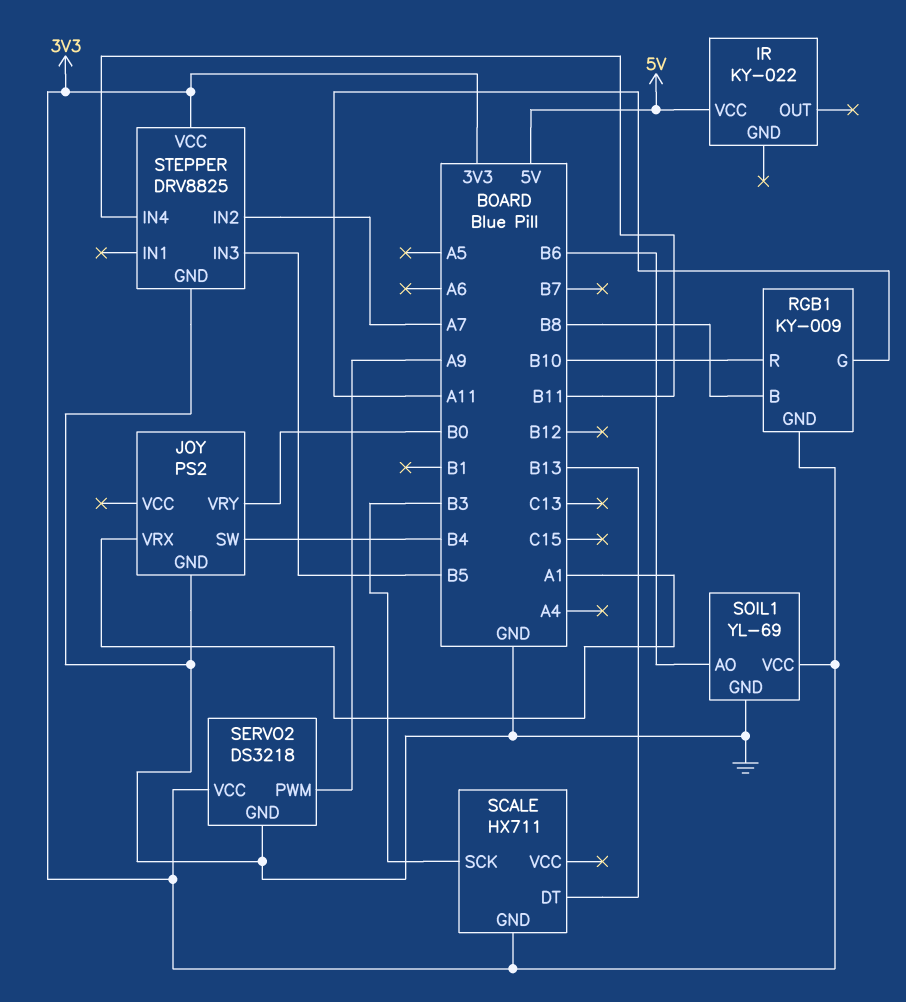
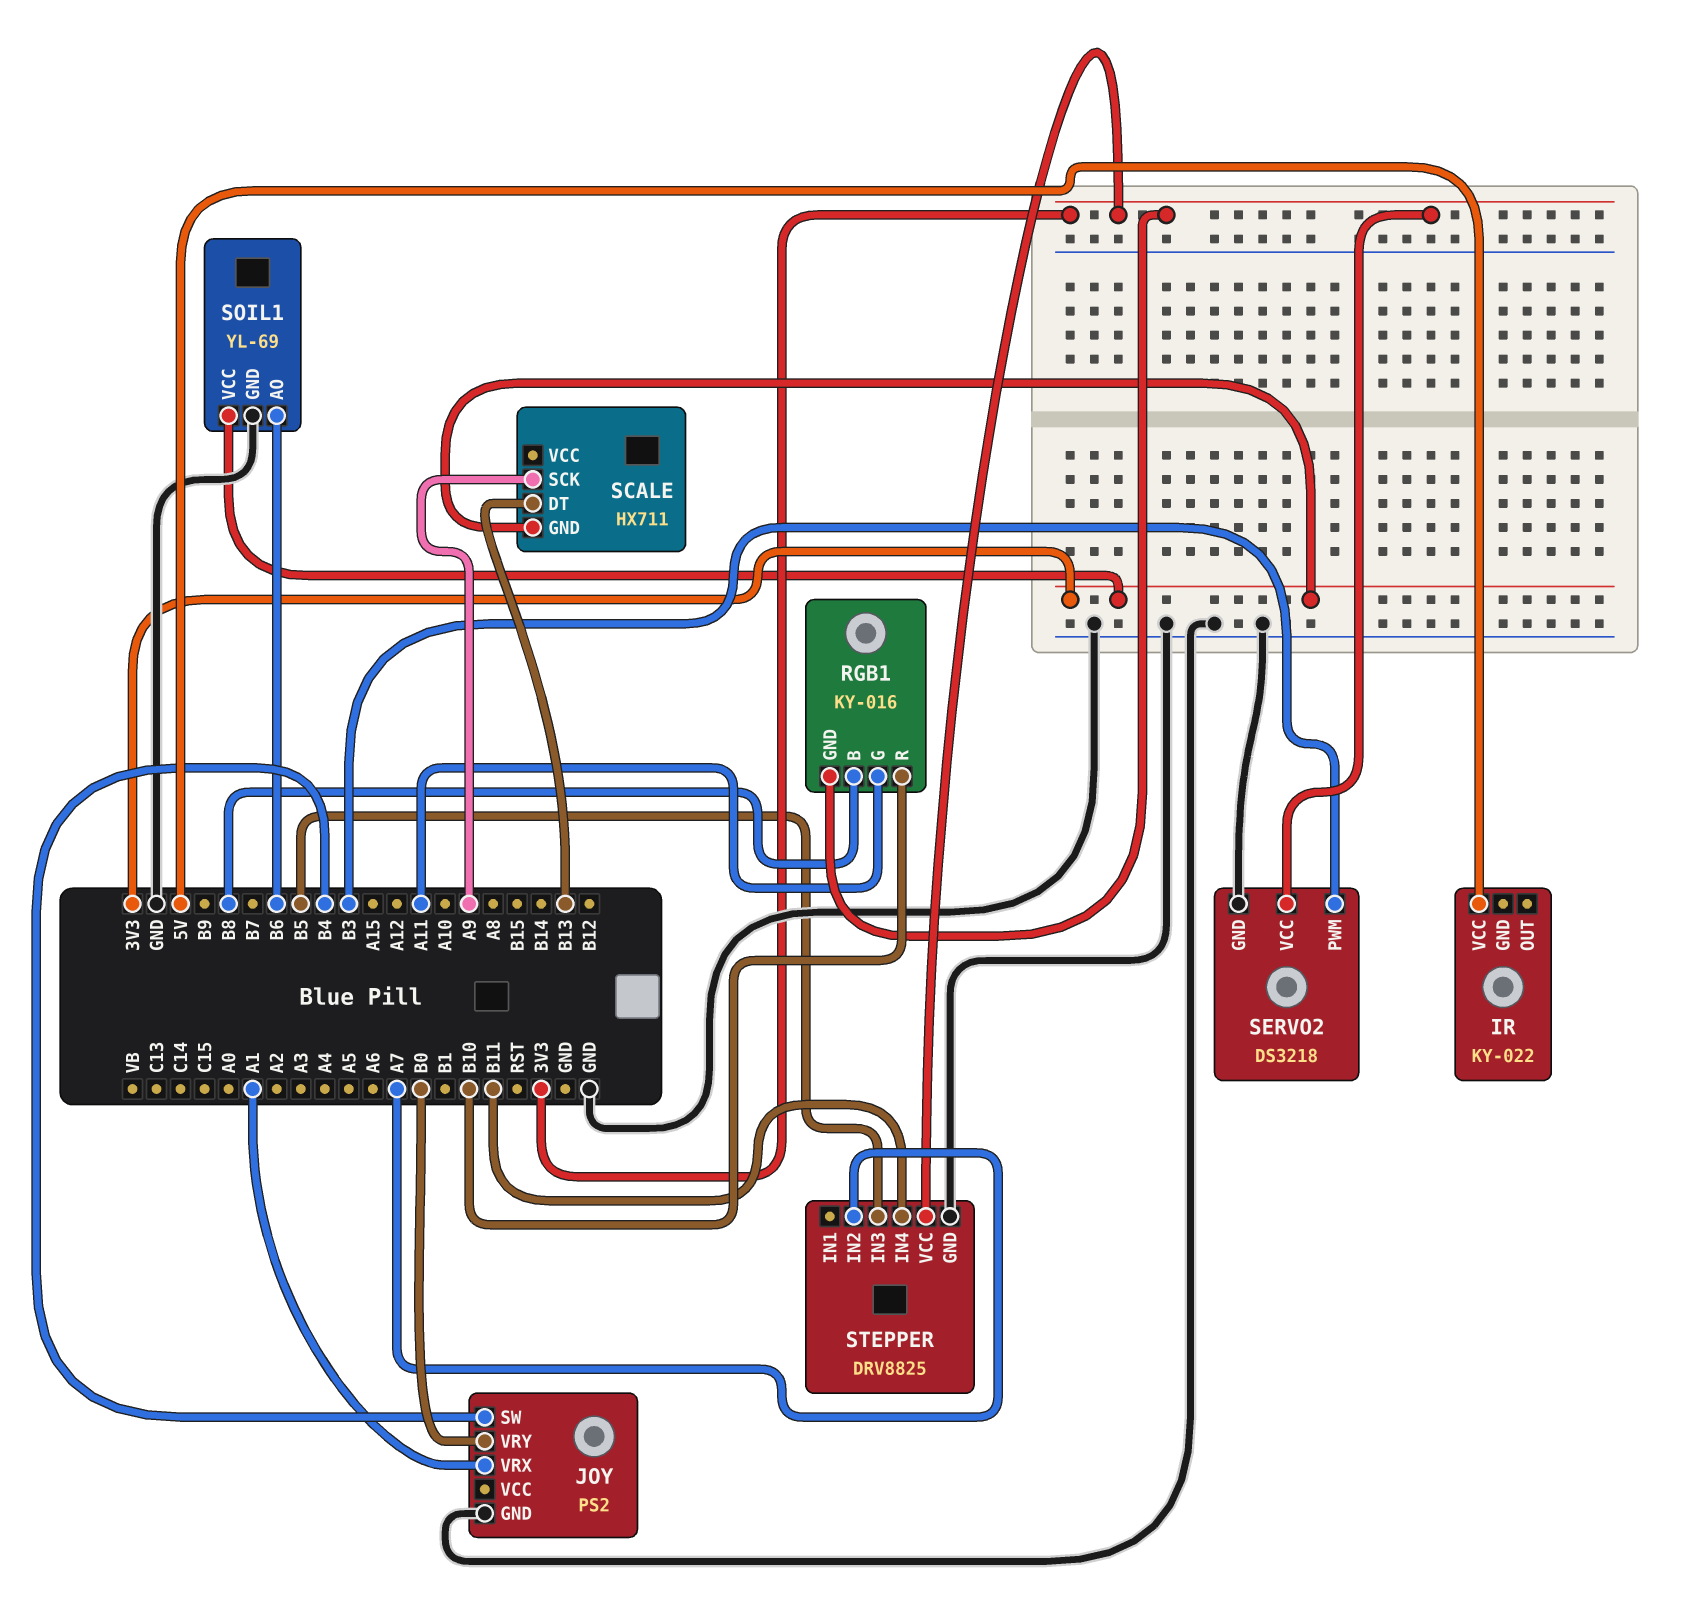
RGB1: KY-009 -> KY-016
SCALE pin SCK: B3 -> A9
SERVO2 pin PWM: A9 -> B3

